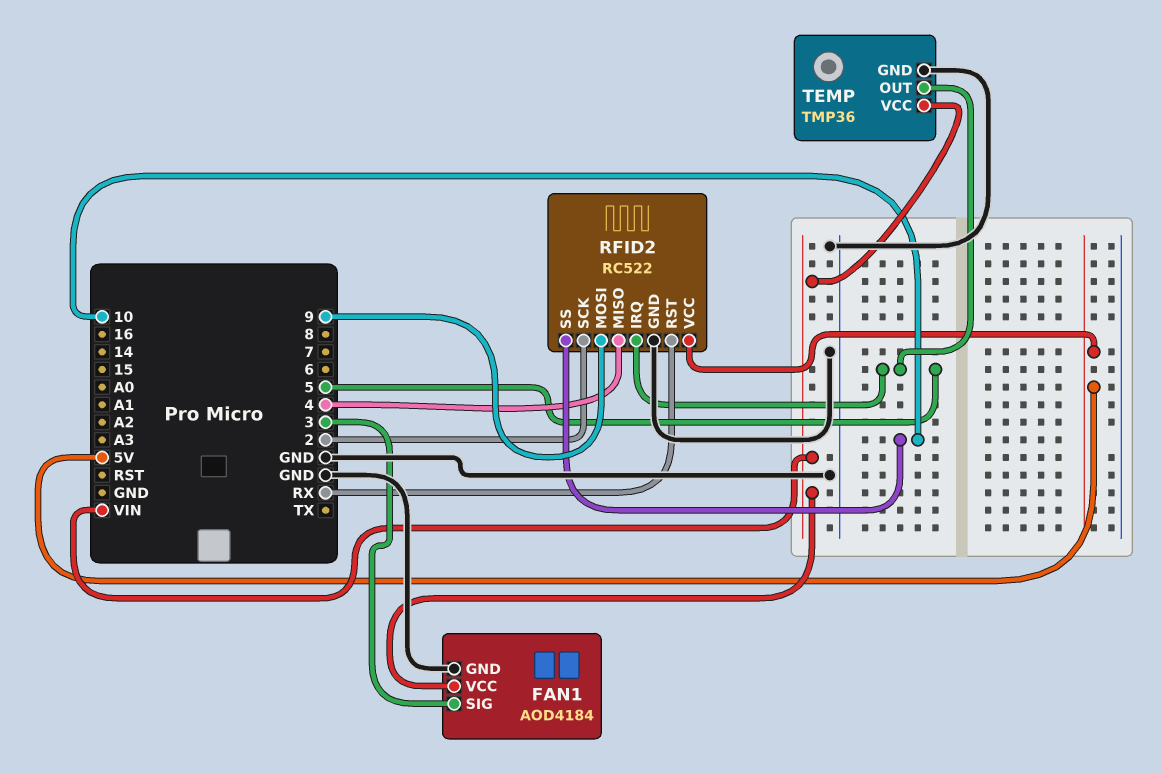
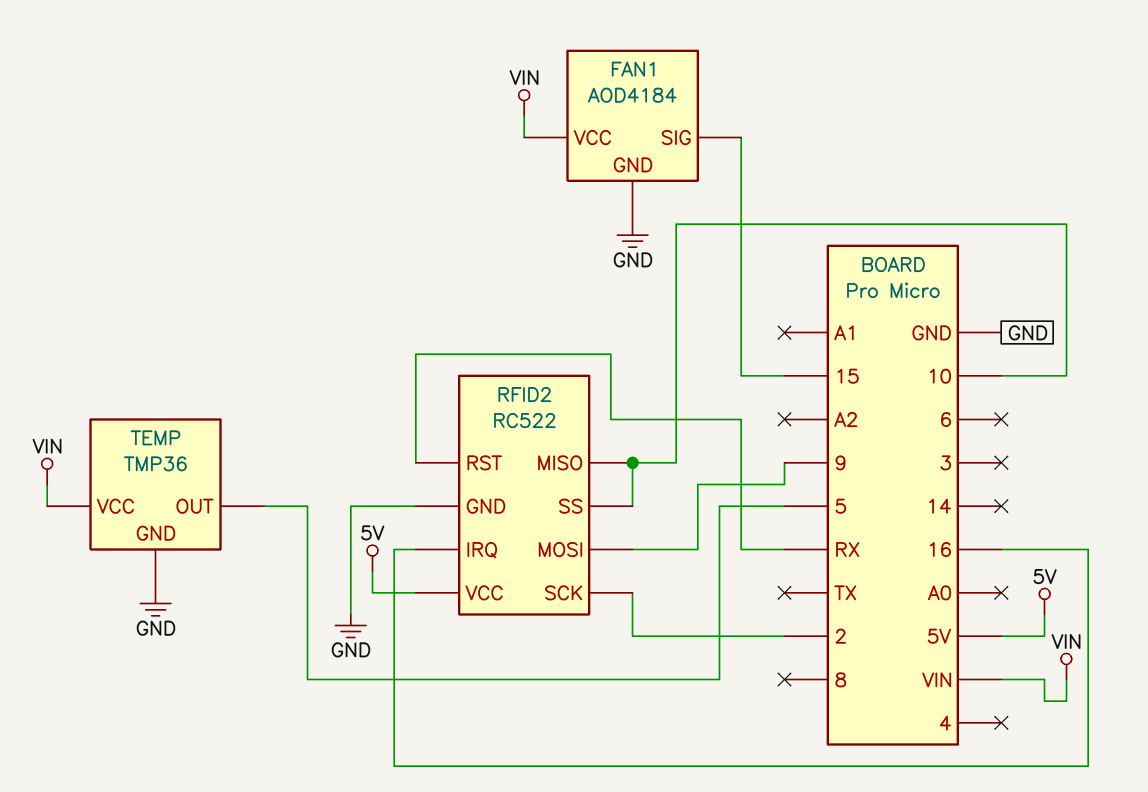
FAN1 pin SIG: 3 -> 15
RFID2 pin IRQ: 5 -> 16
RFID2 pin MISO: 4 -> 10

